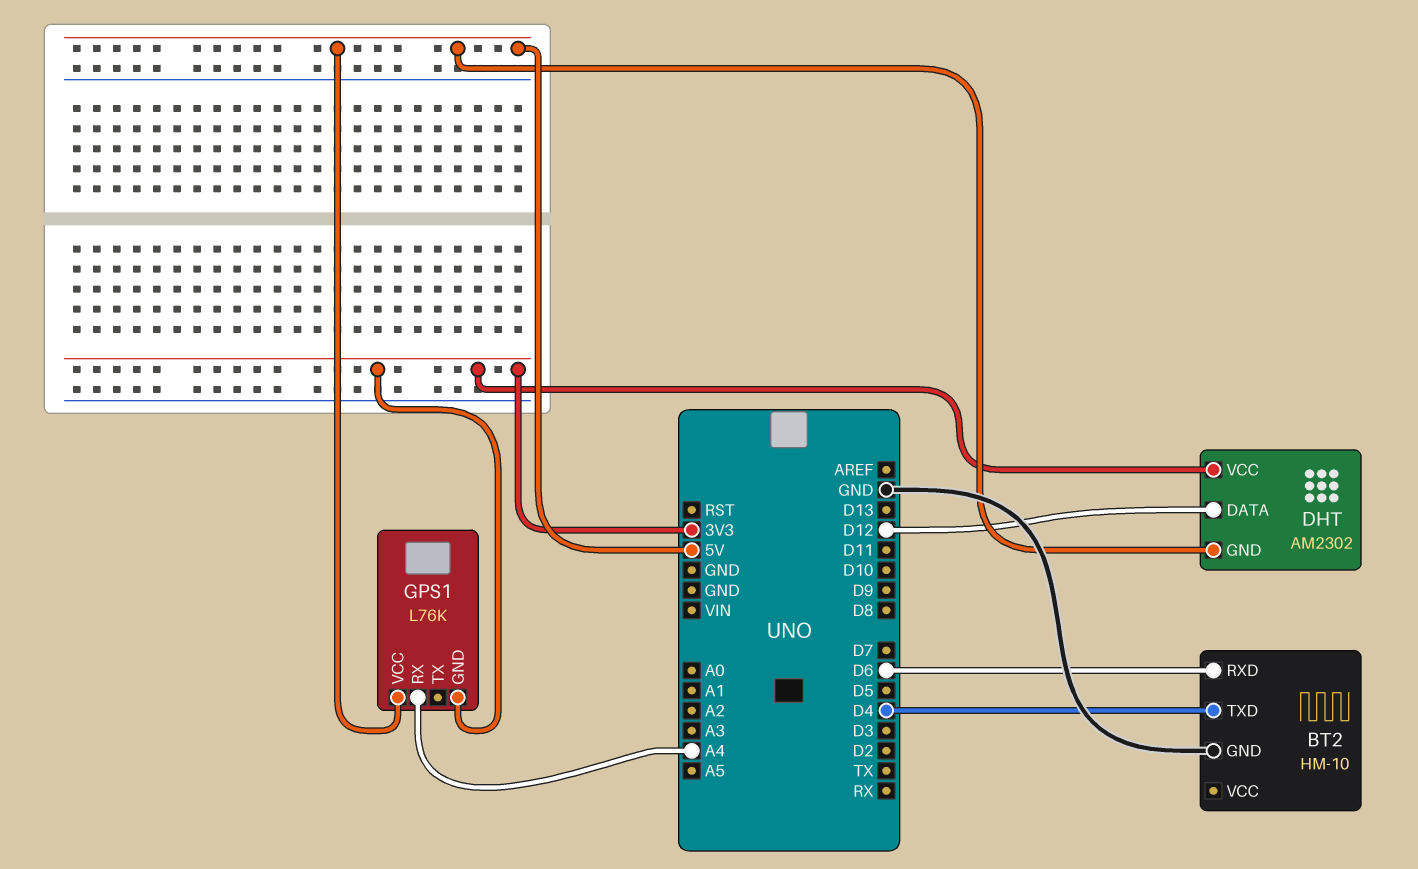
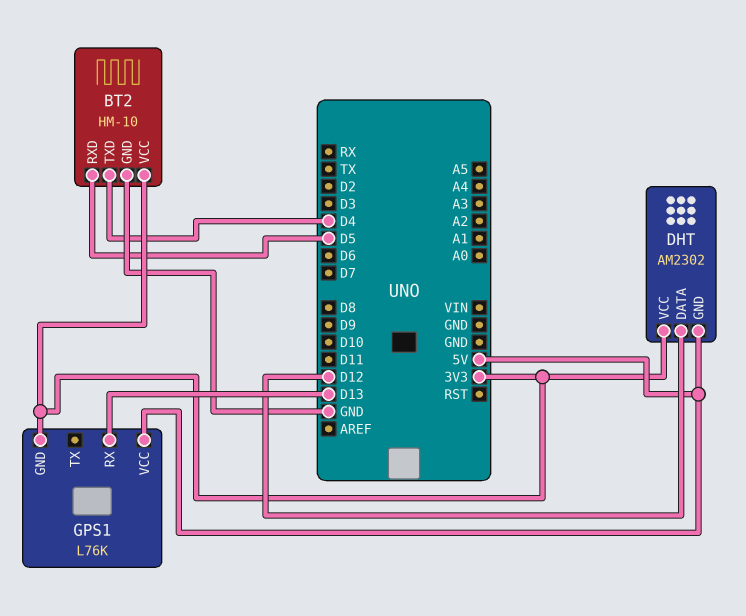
BT2 pin RXD: D6 -> D5
BT2 pin VCC: none -> 3V3
GPS1 pin RX: A4 -> D13

